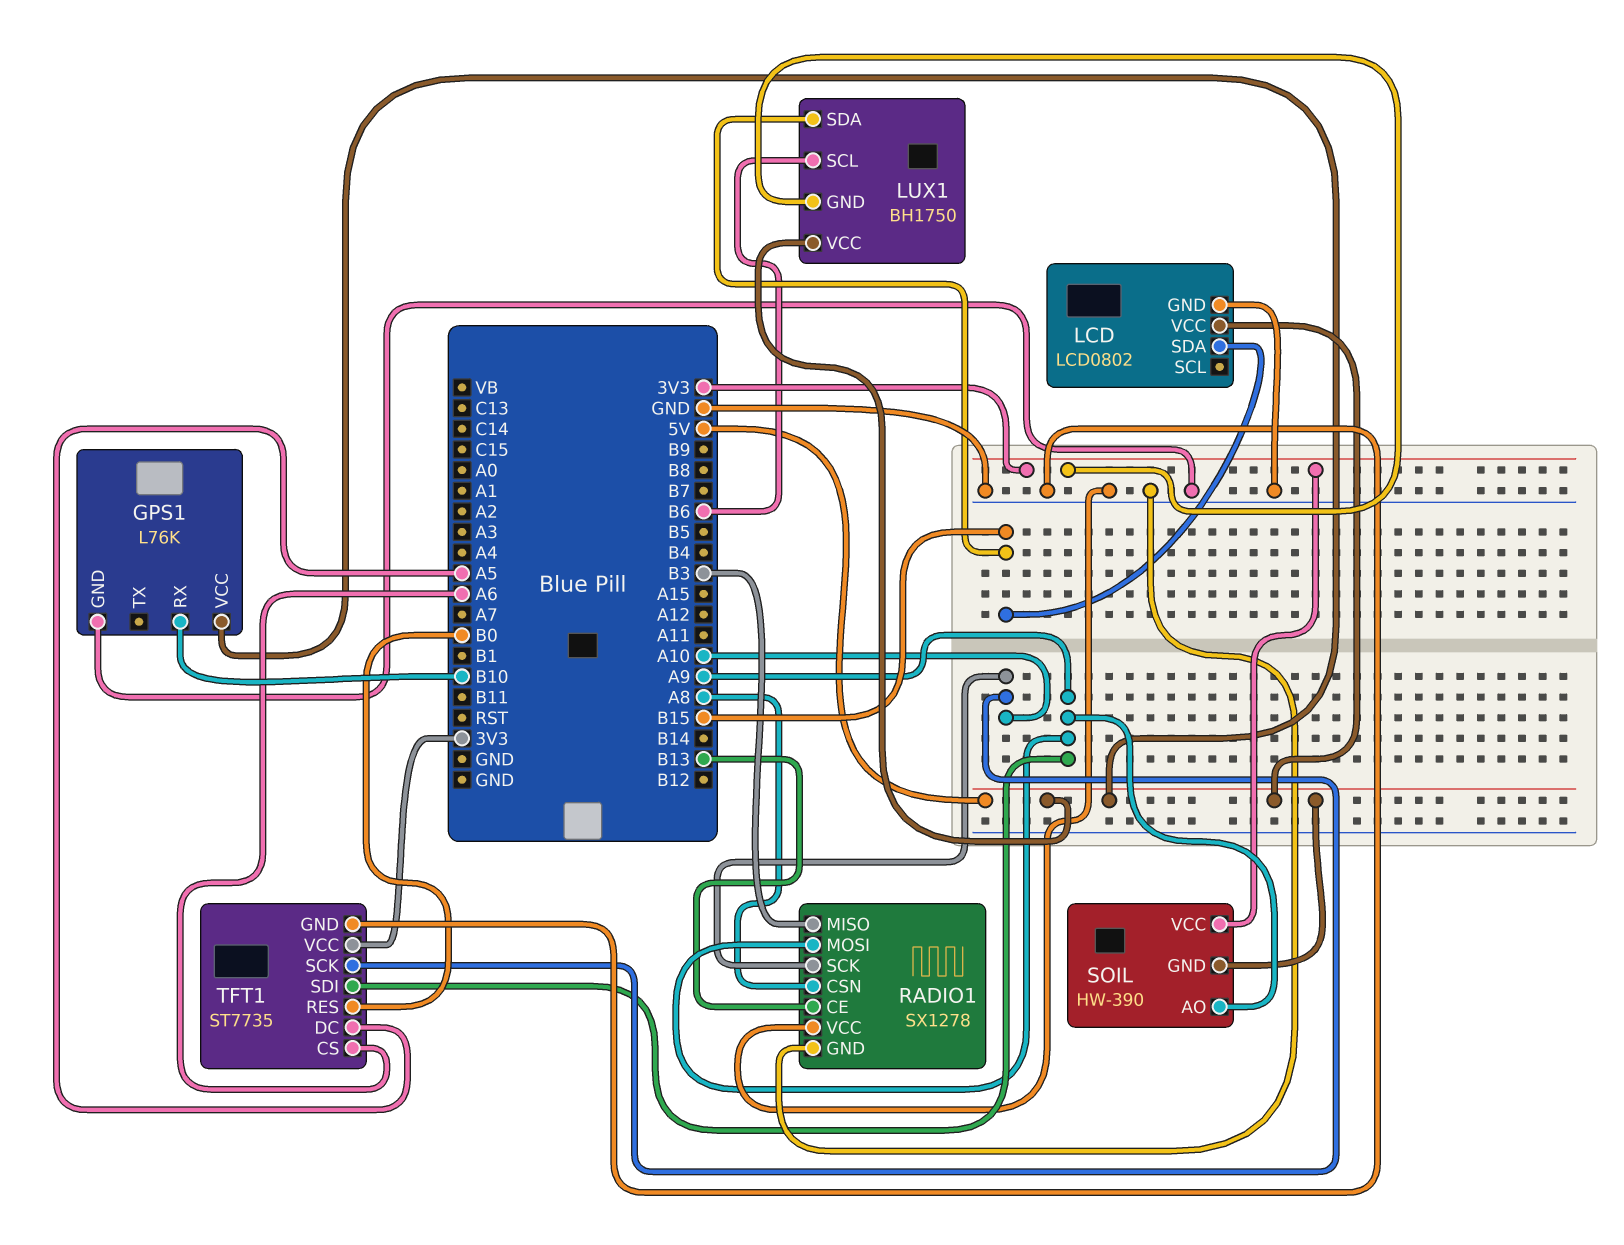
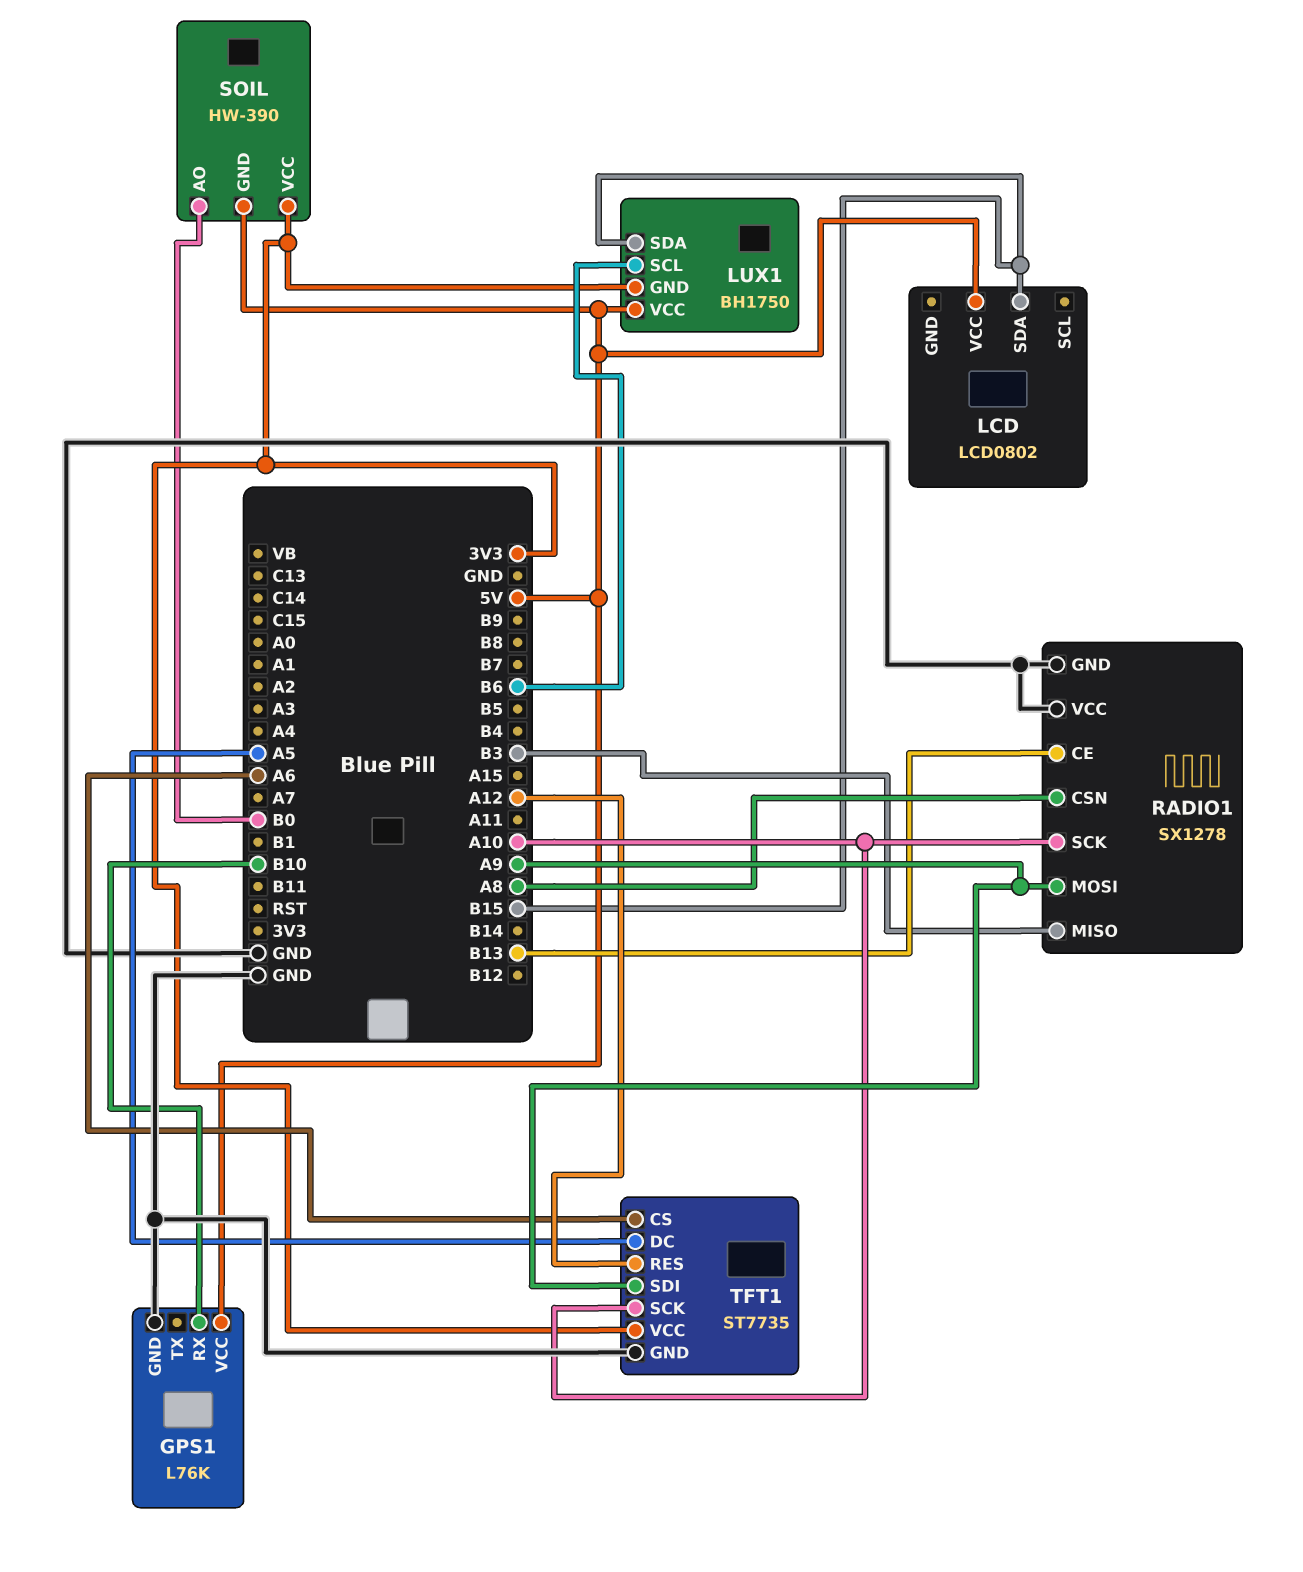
LCD pin GND: GND -> none
SOIL pin AO: A9 -> B0
TFT1 pin RES: B0 -> A12

